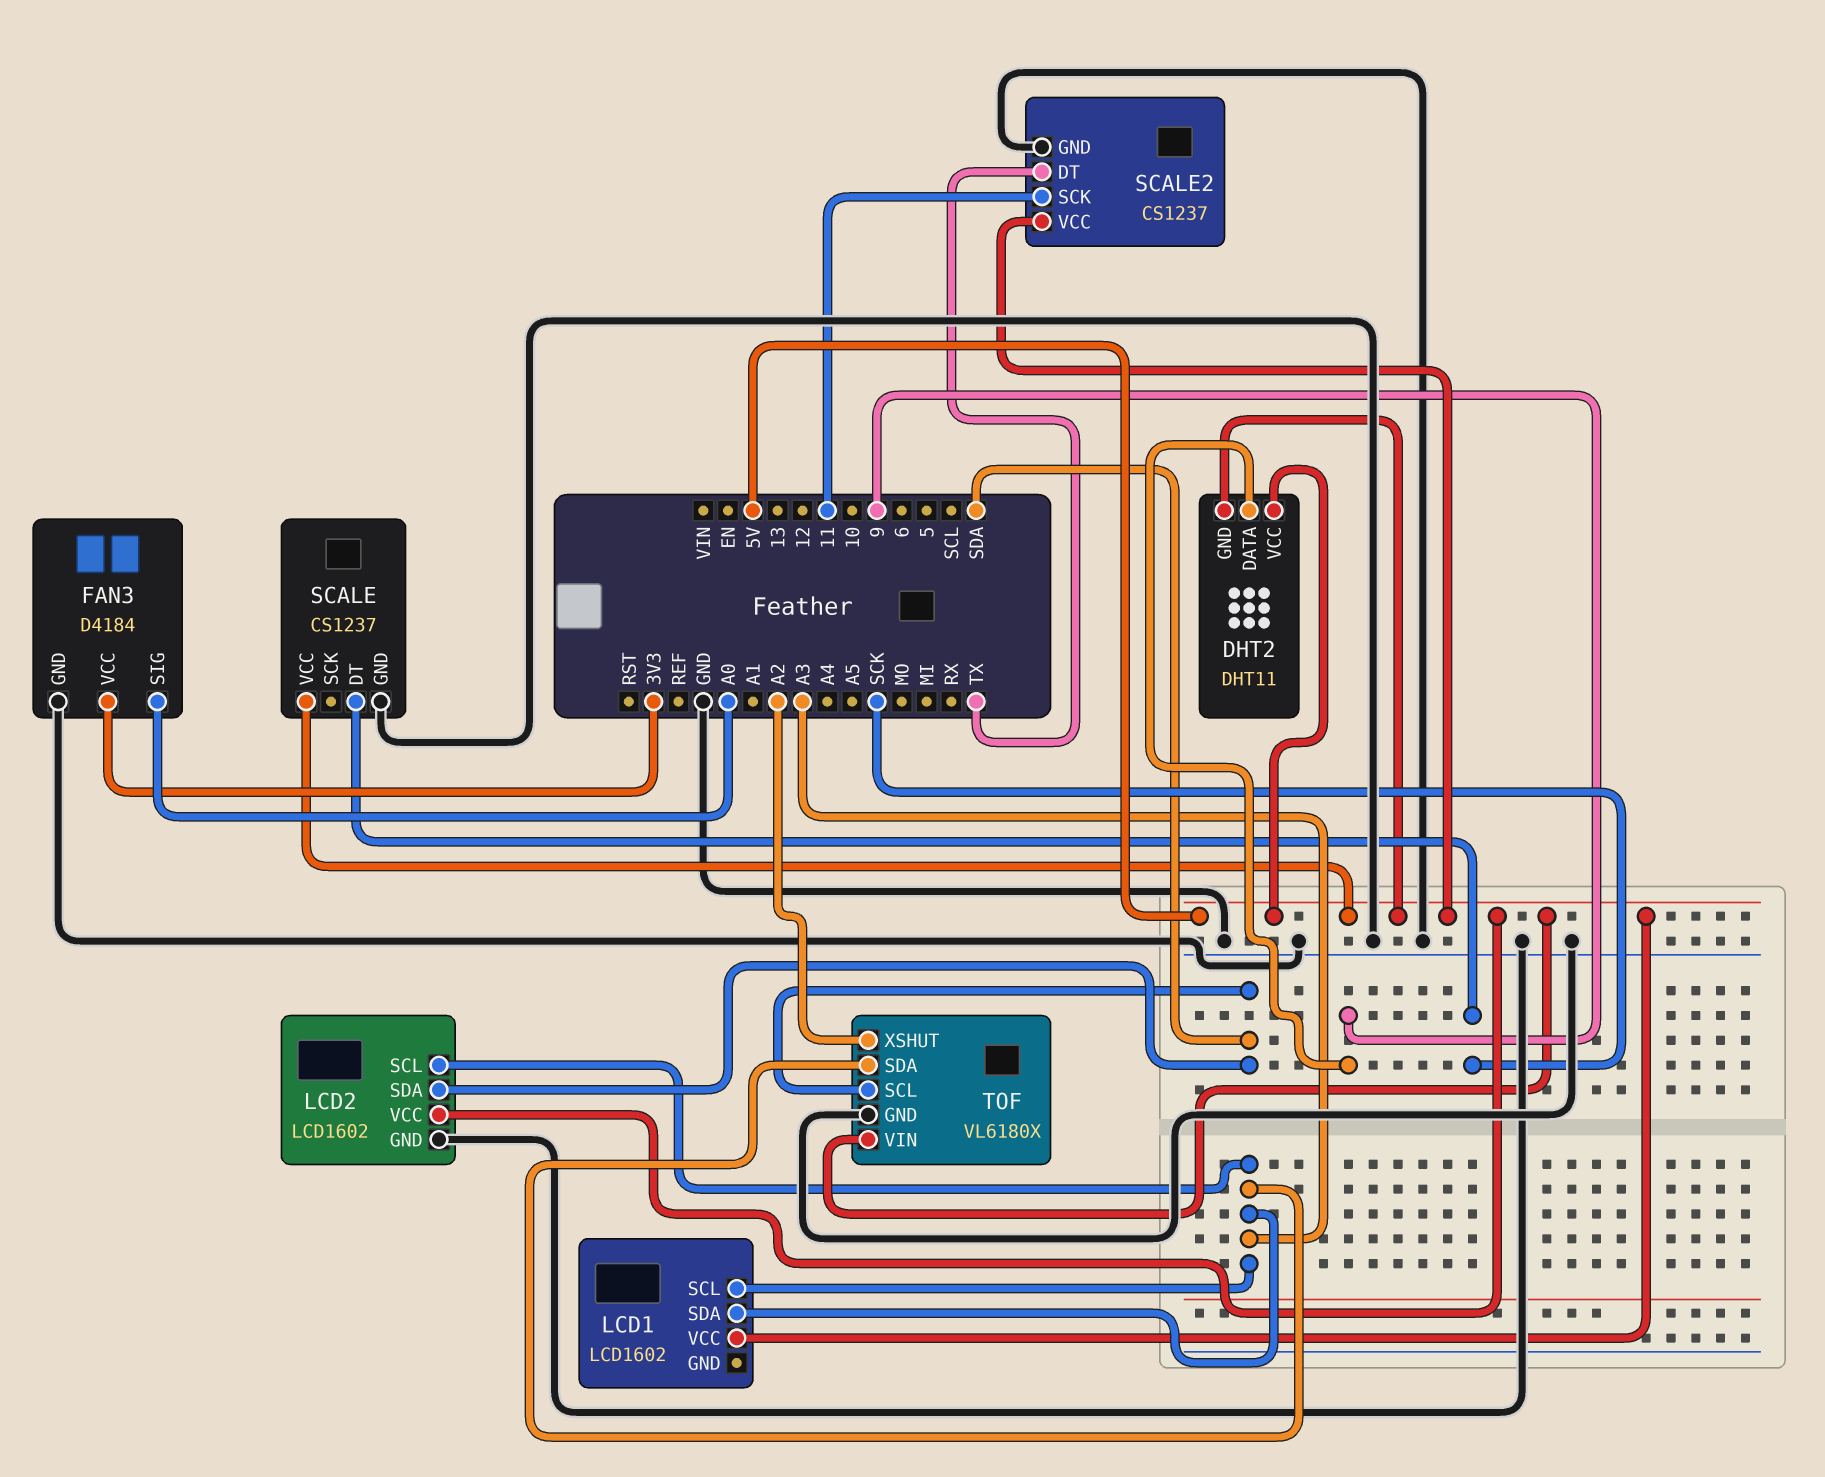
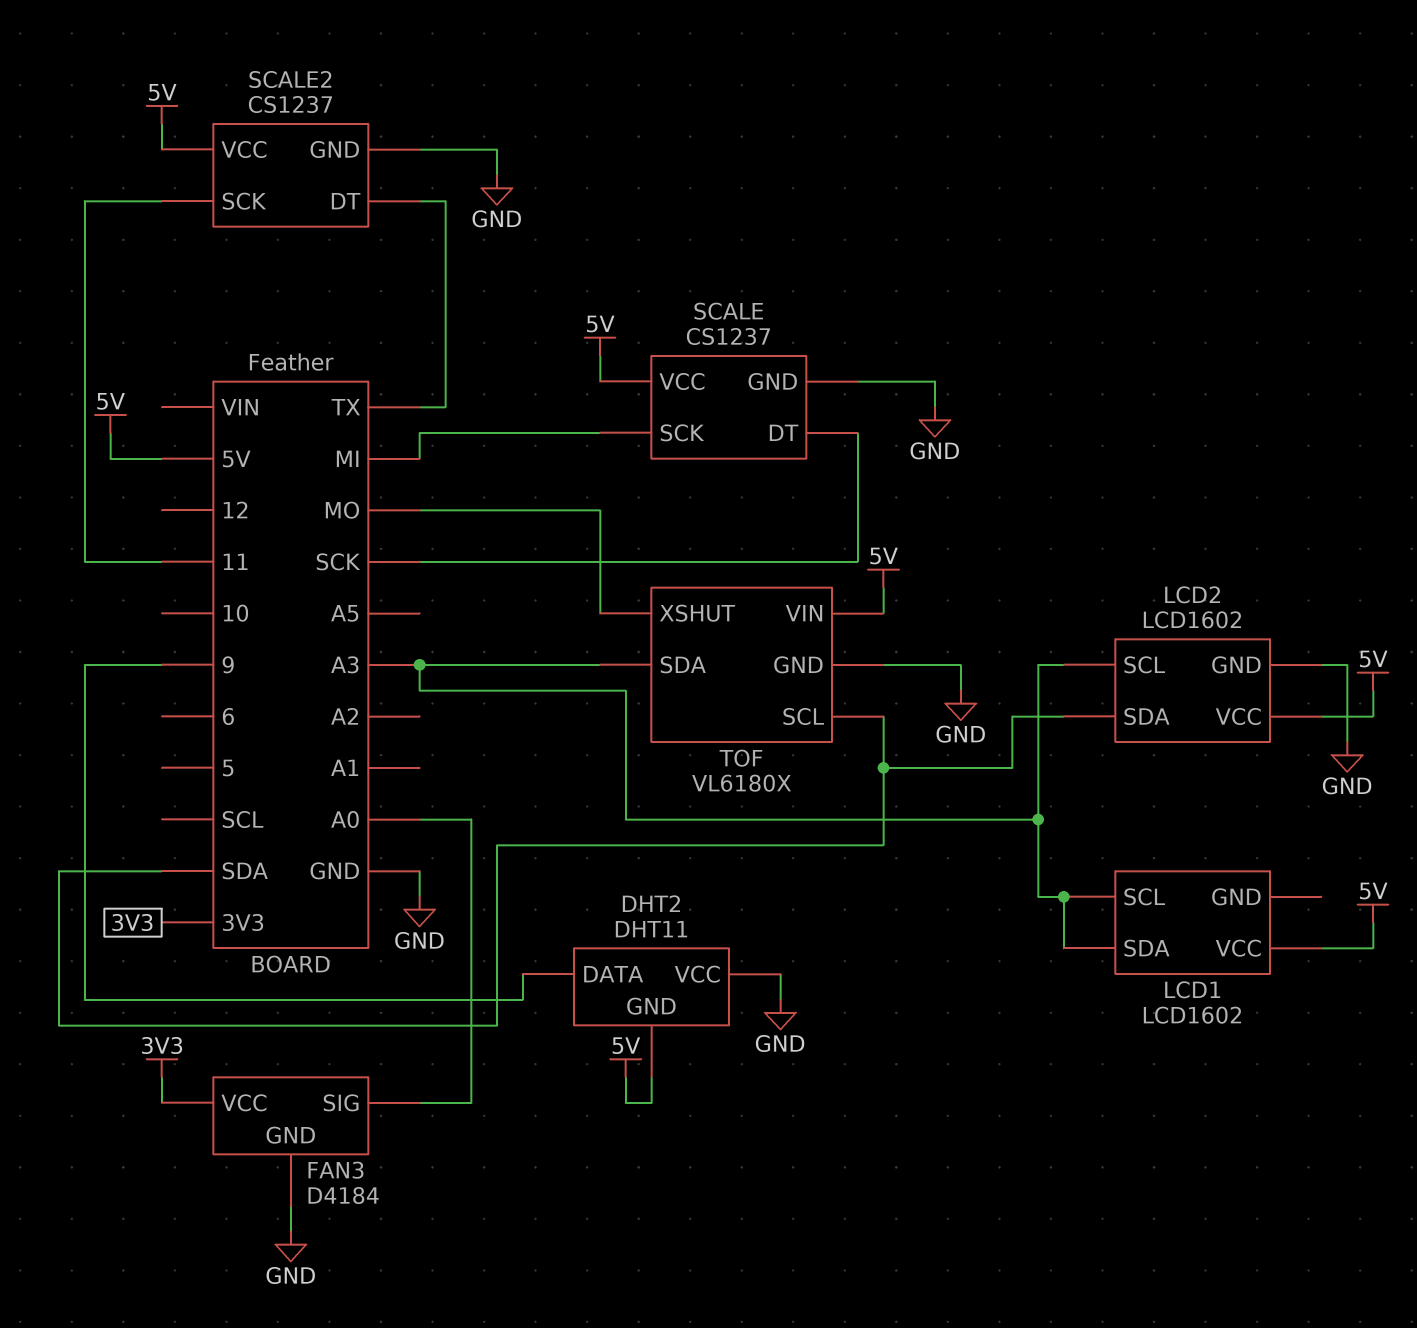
DHT2 pin VCC: 5V -> GND
SCALE pin SCK: none -> MI
TOF pin XSHUT: A2 -> MO

